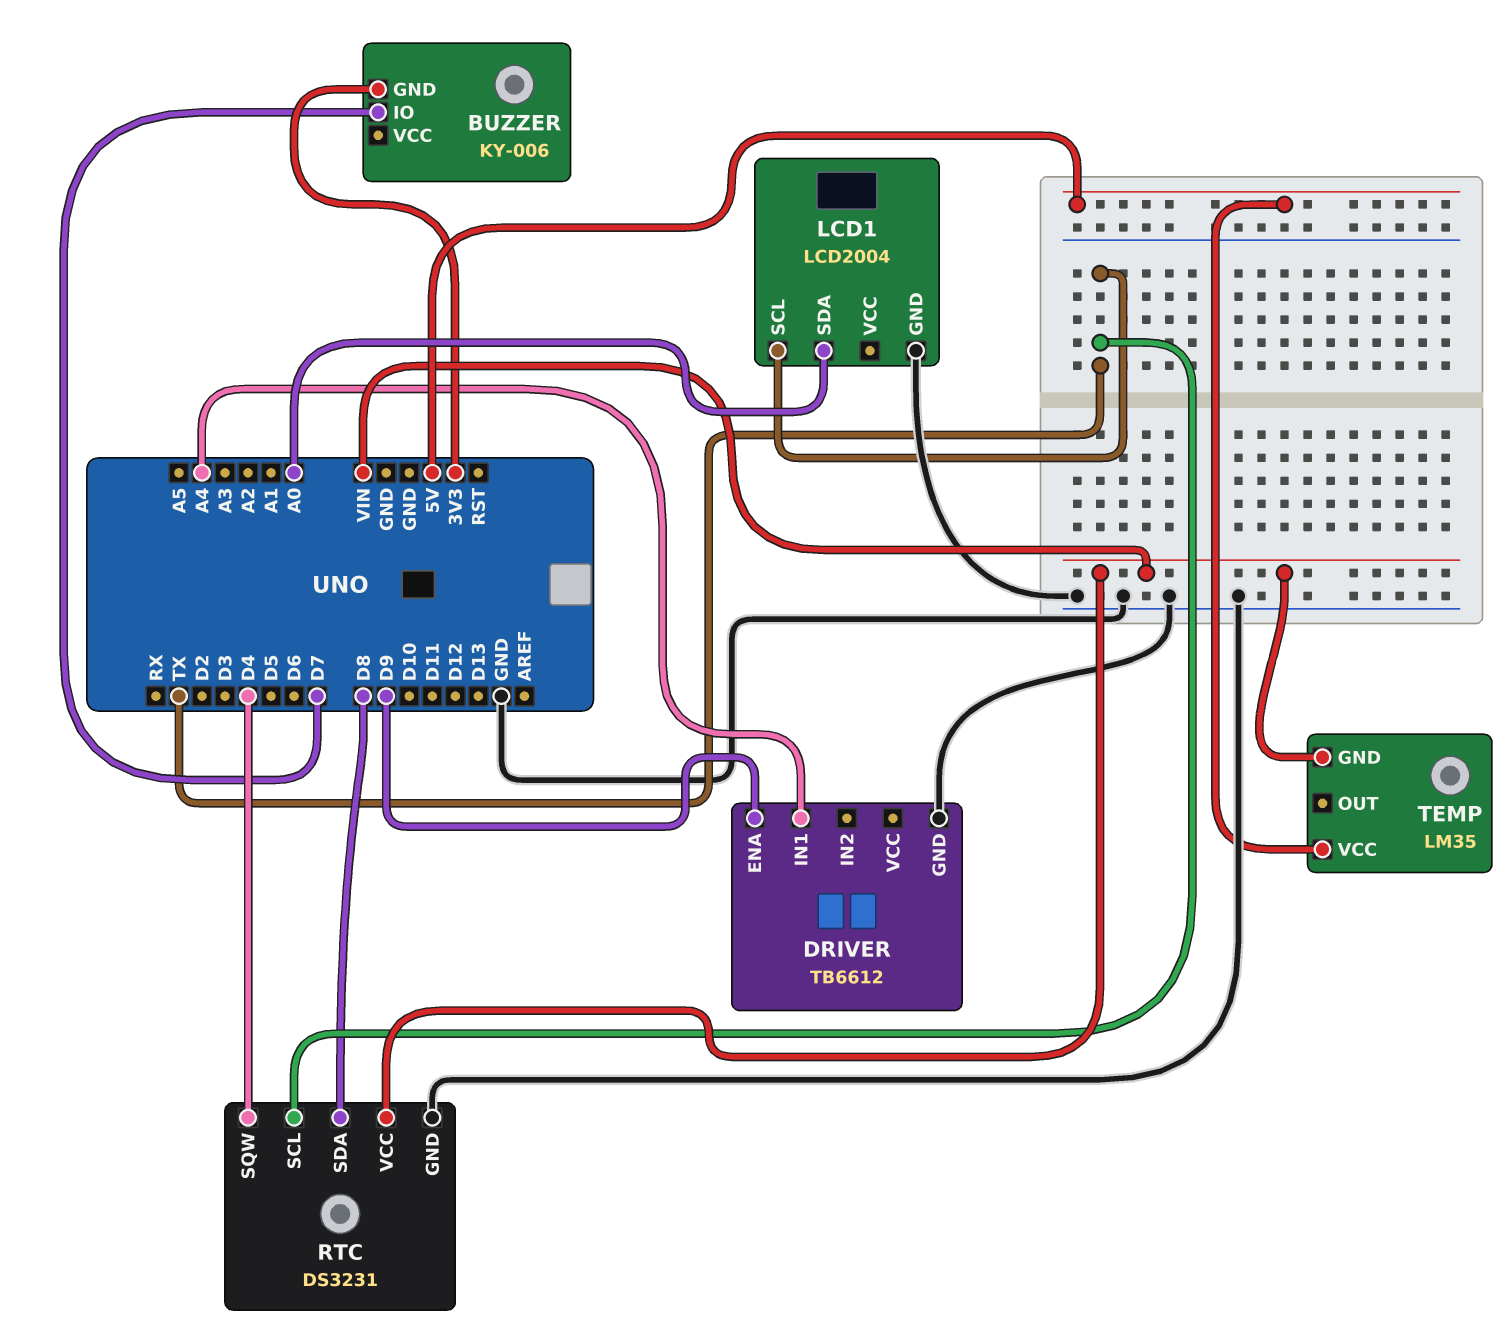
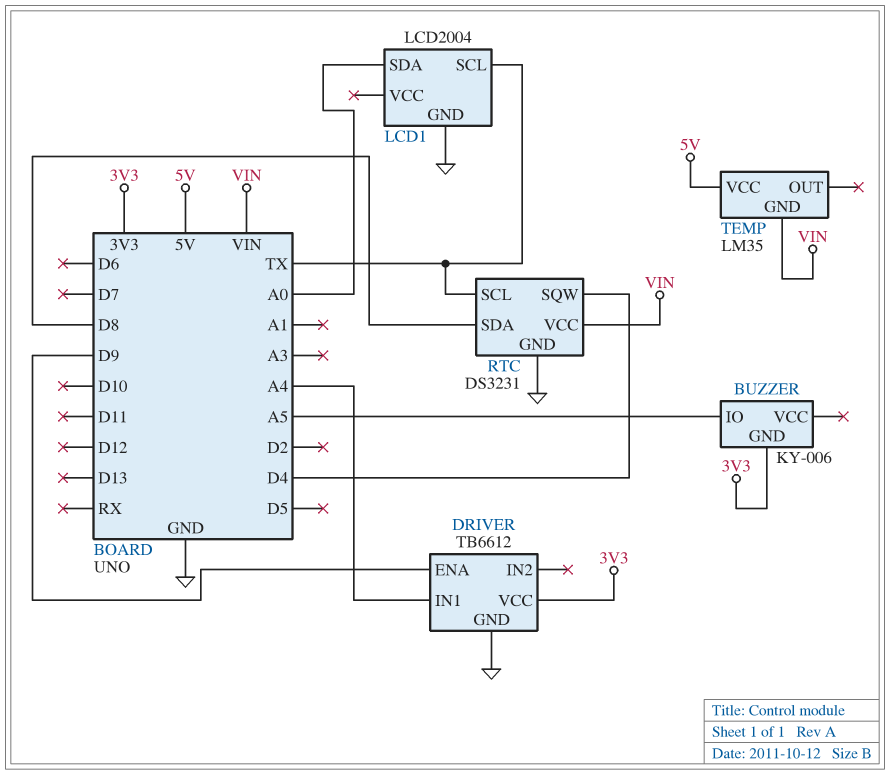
BUZZER pin IO: D7 -> A5
DRIVER pin VCC: none -> 3V3

